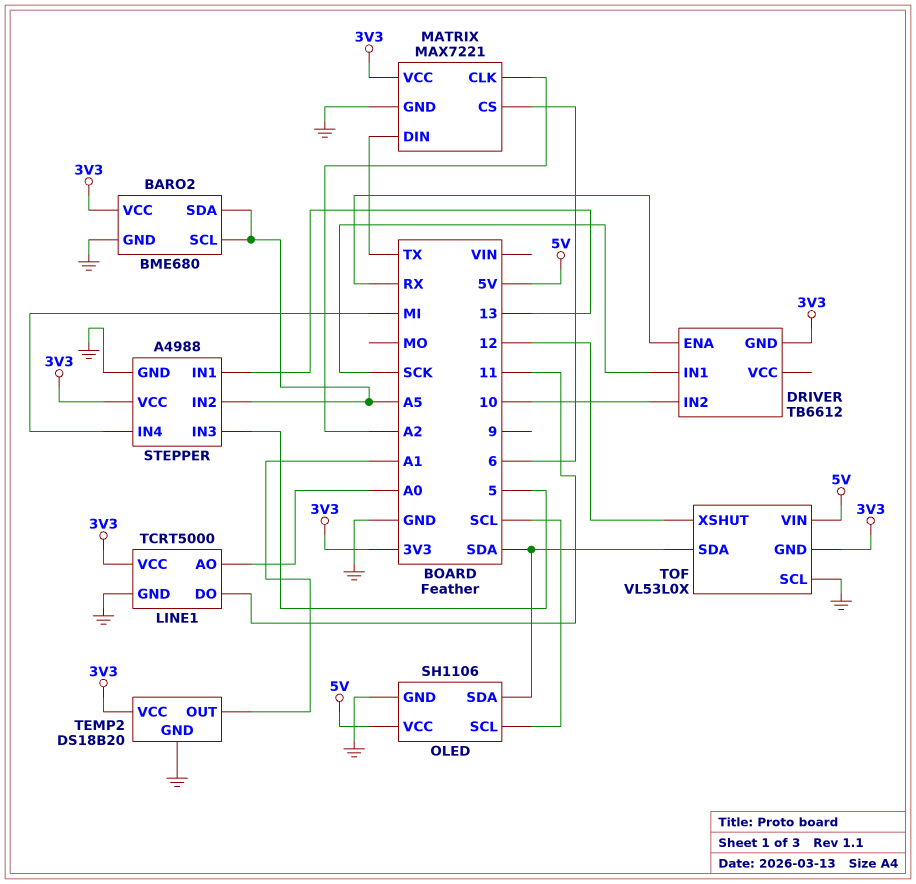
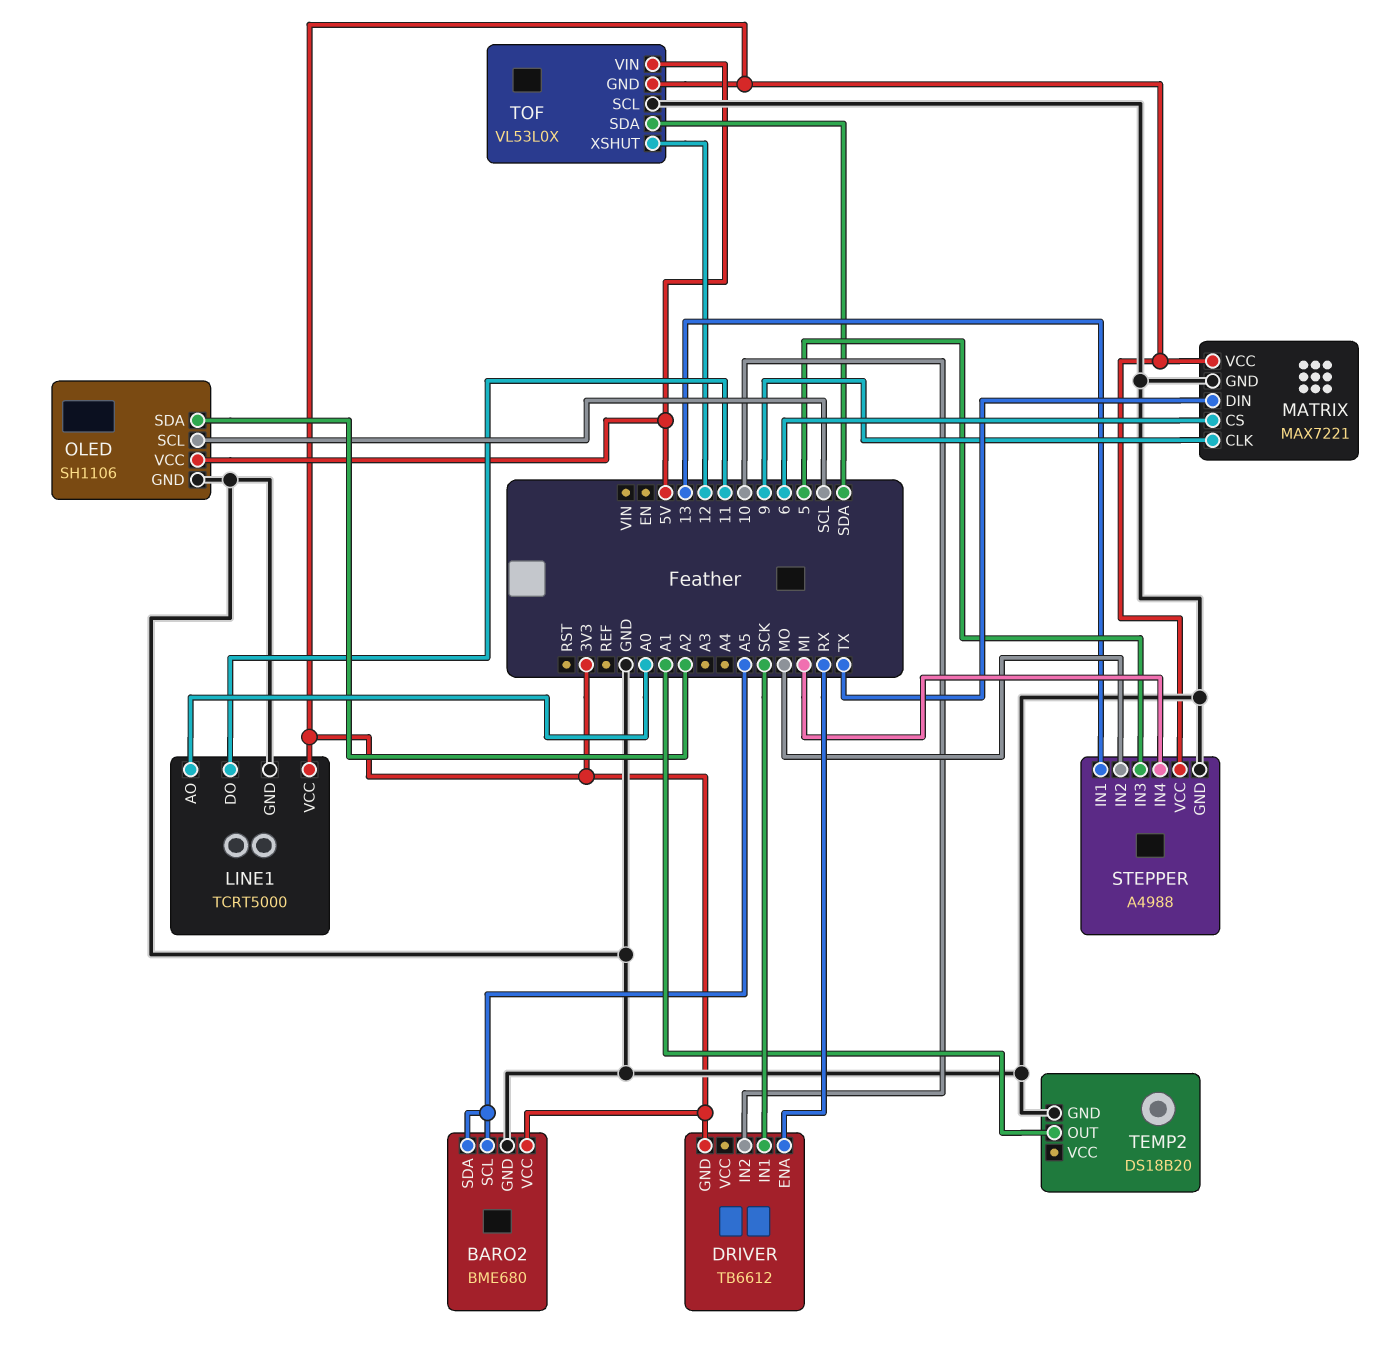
MATRIX pin CLK: A2 -> 9
OLED pin SDA: SDA -> A2
STEPPER pin IN2: A5 -> MO
TEMP2 pin VCC: 3V3 -> none

